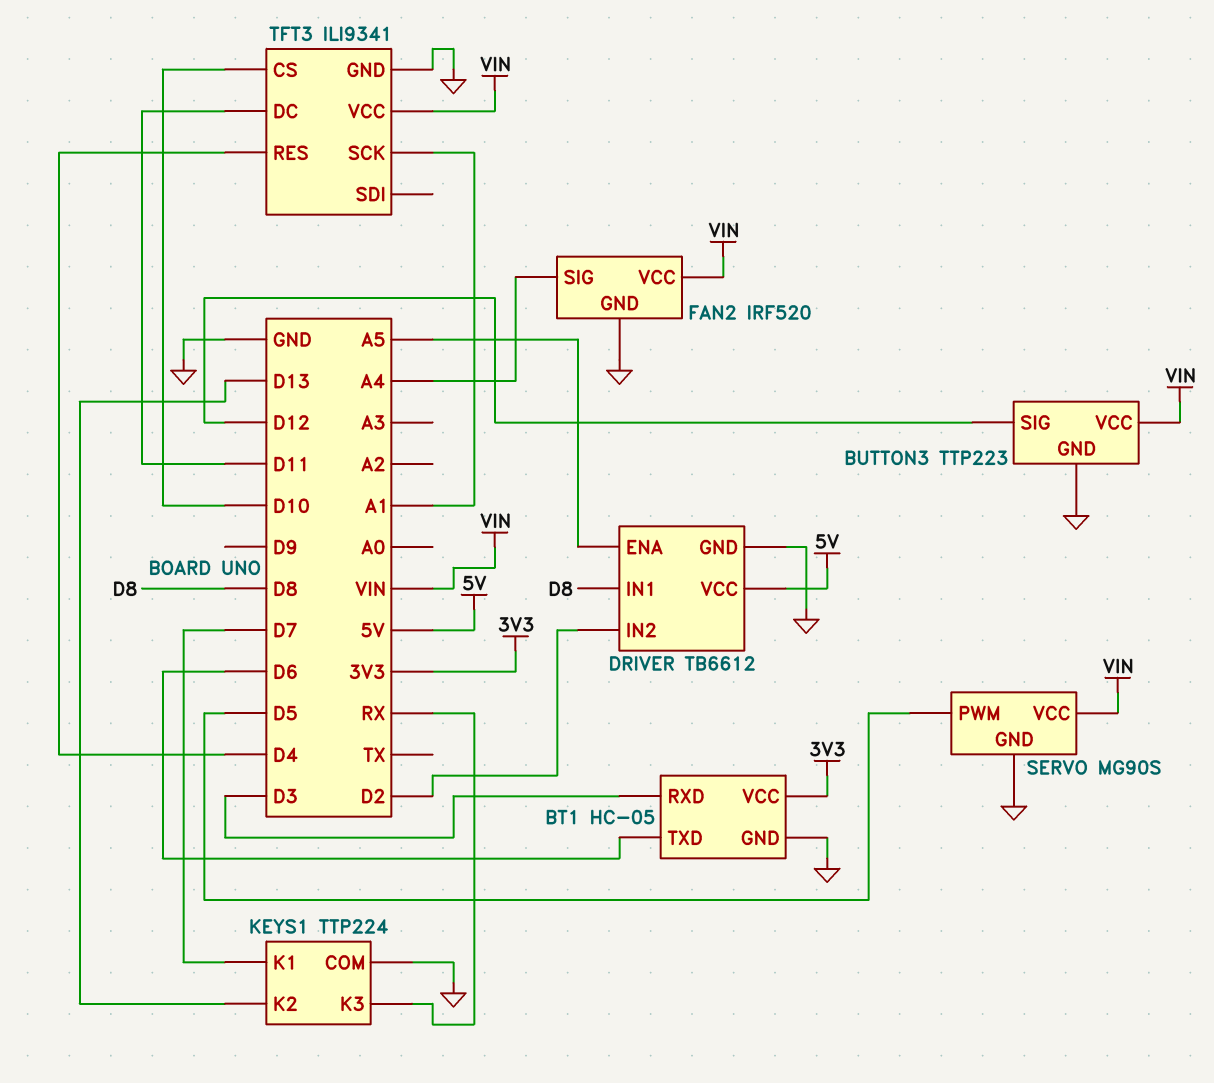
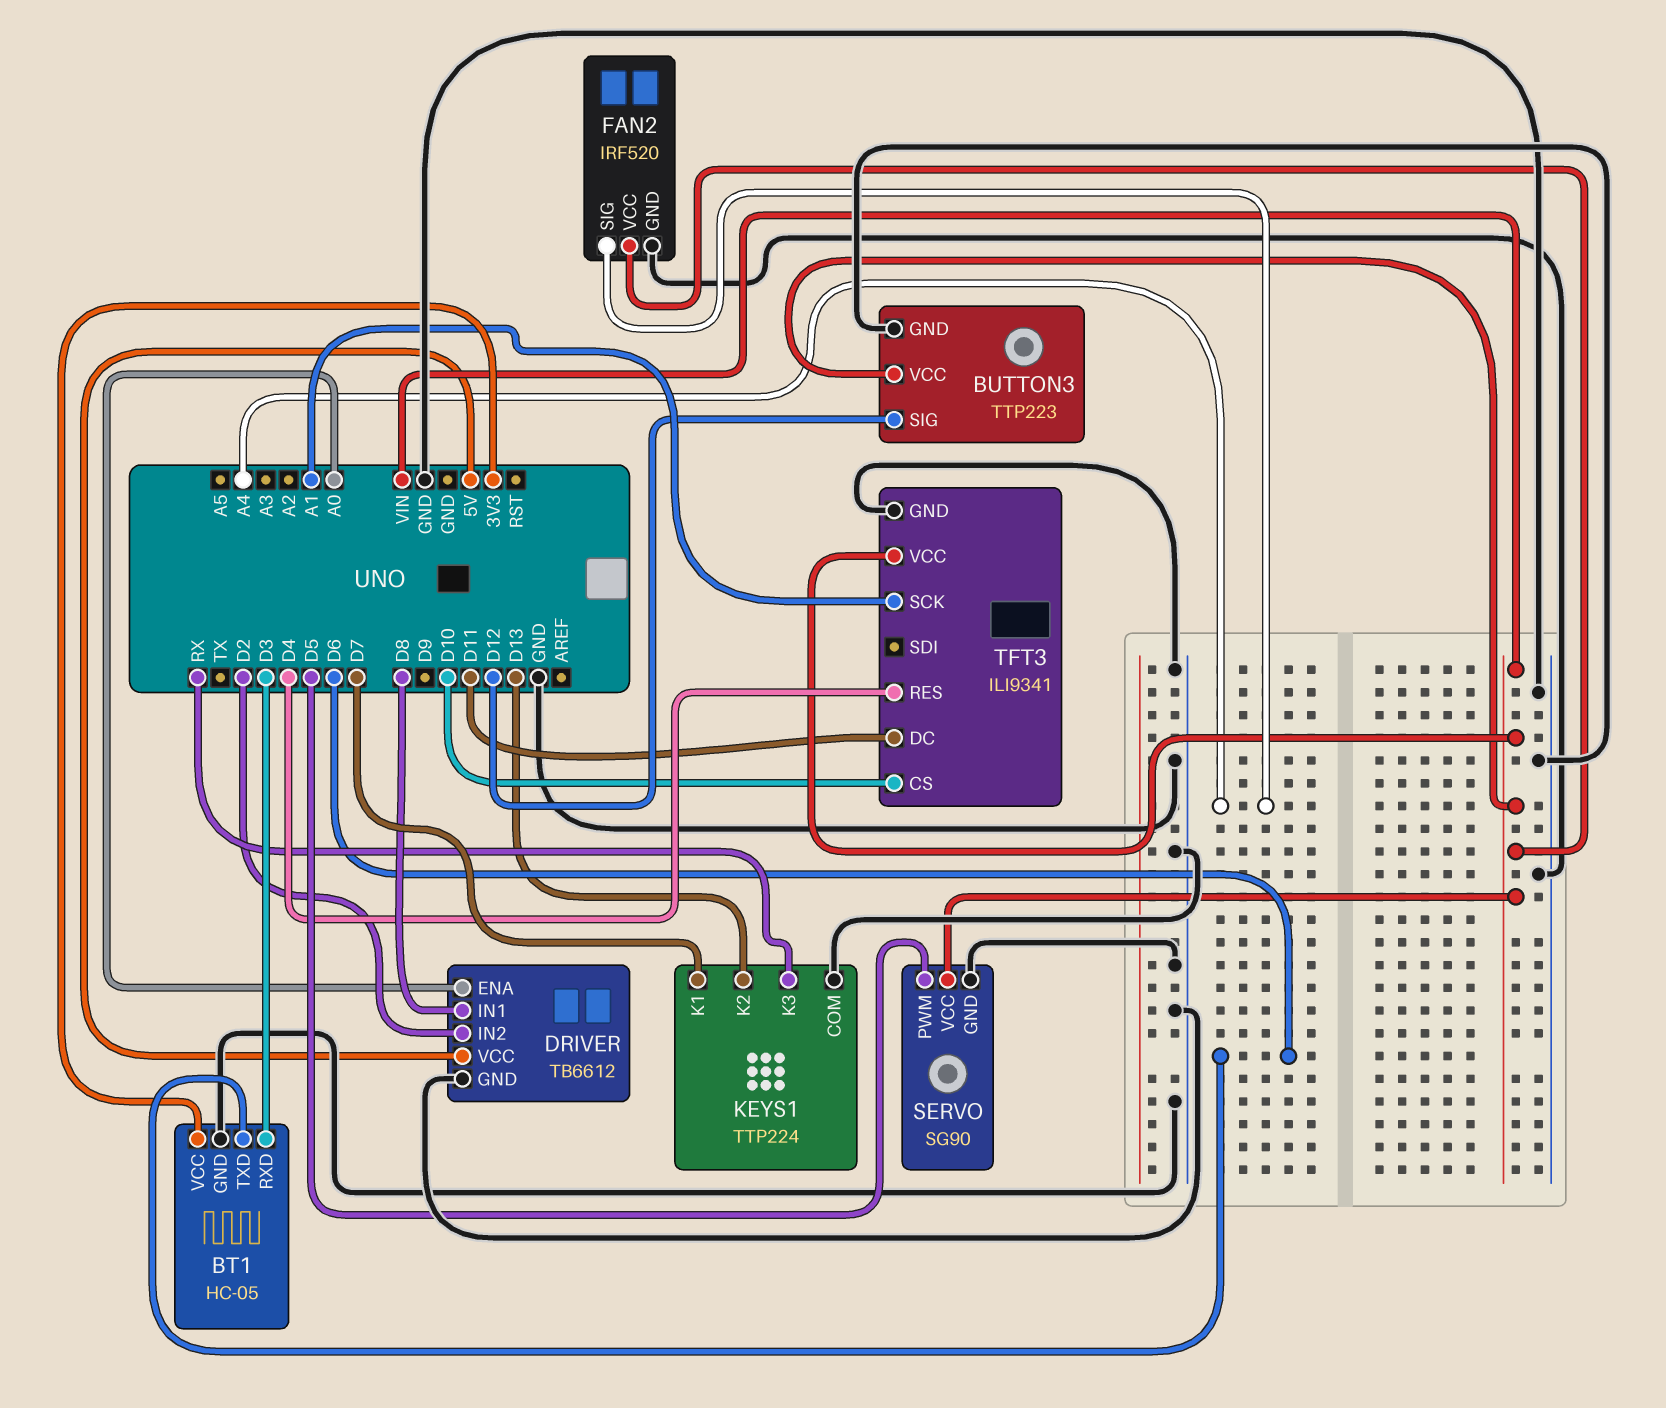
DRIVER pin ENA: A5 -> A0
SERVO: MG90S -> SG90

